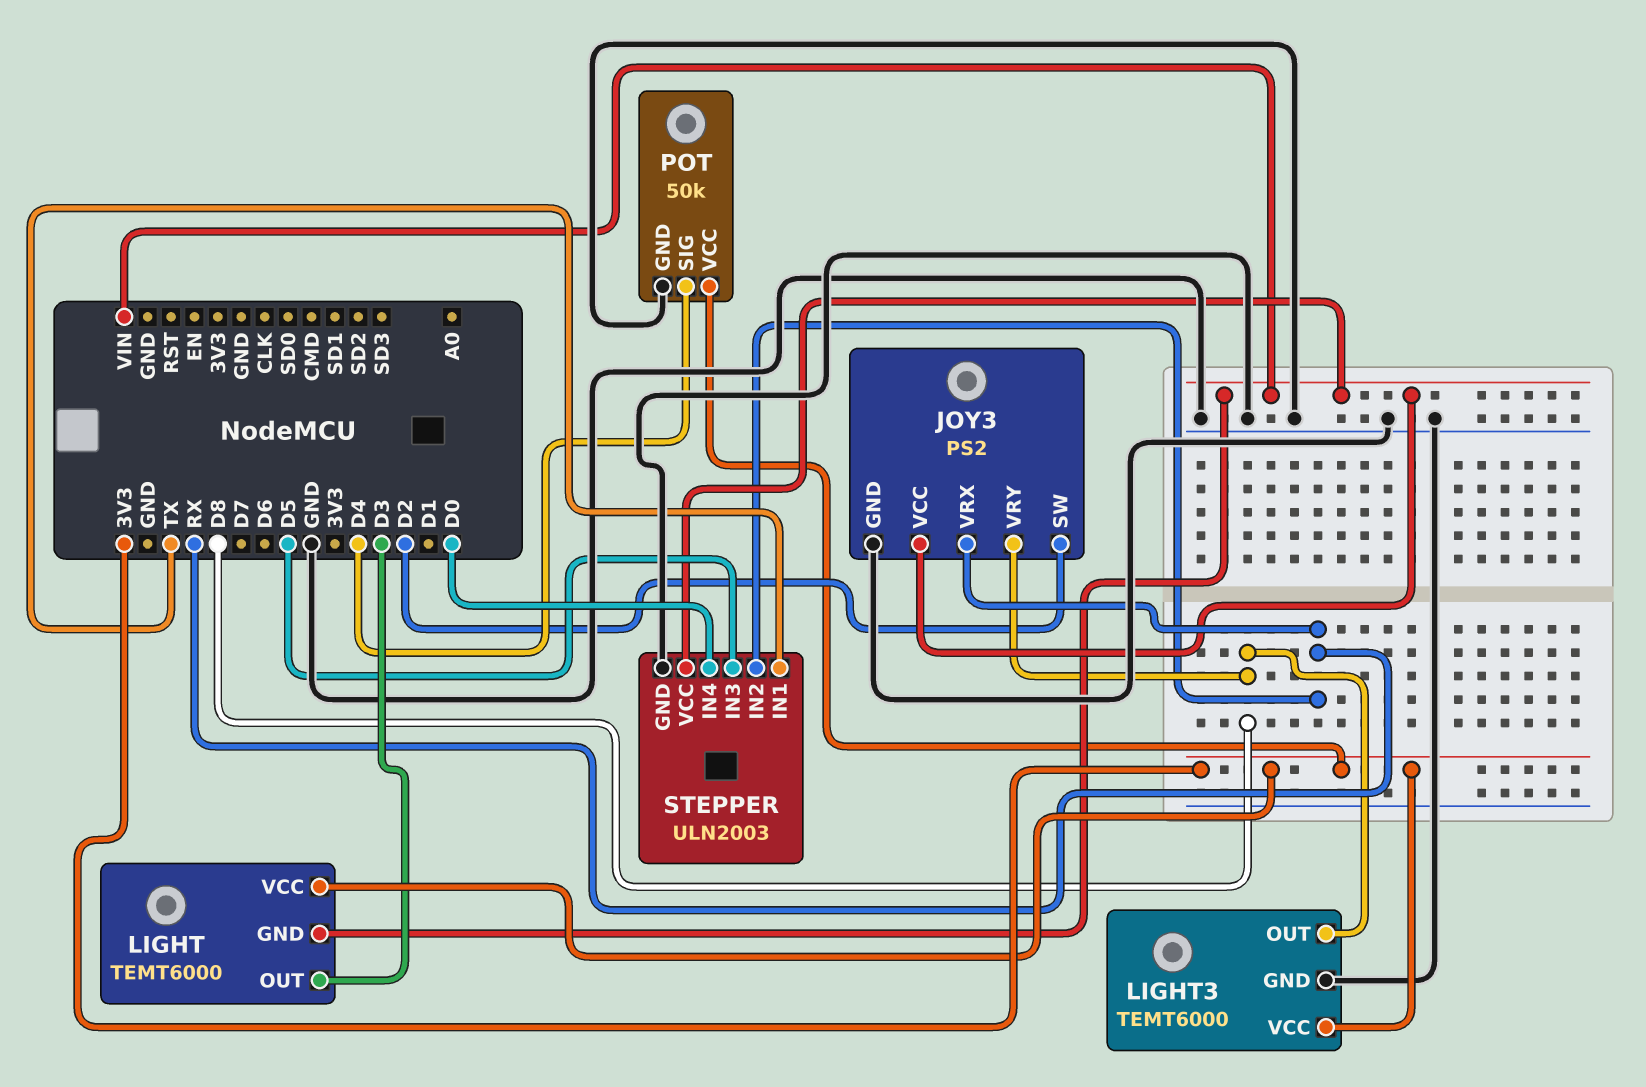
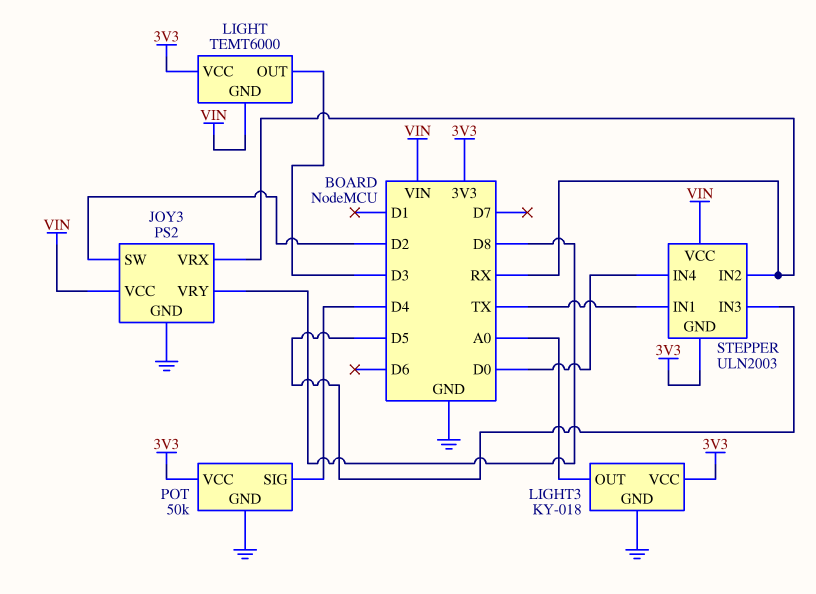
LIGHT3: TEMT6000 -> KY-018
LIGHT3 pin OUT: D8 -> A0
STEPPER pin GND: GND -> 3V3

